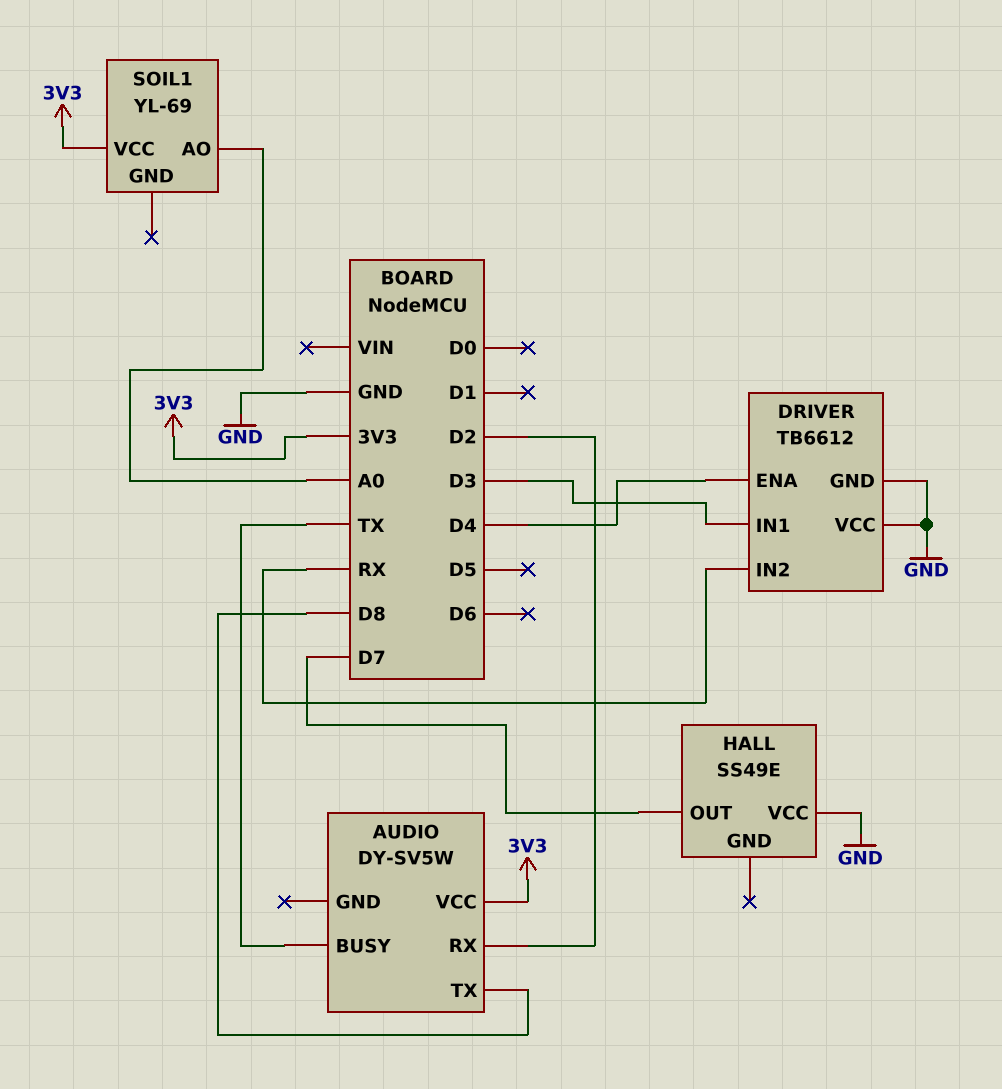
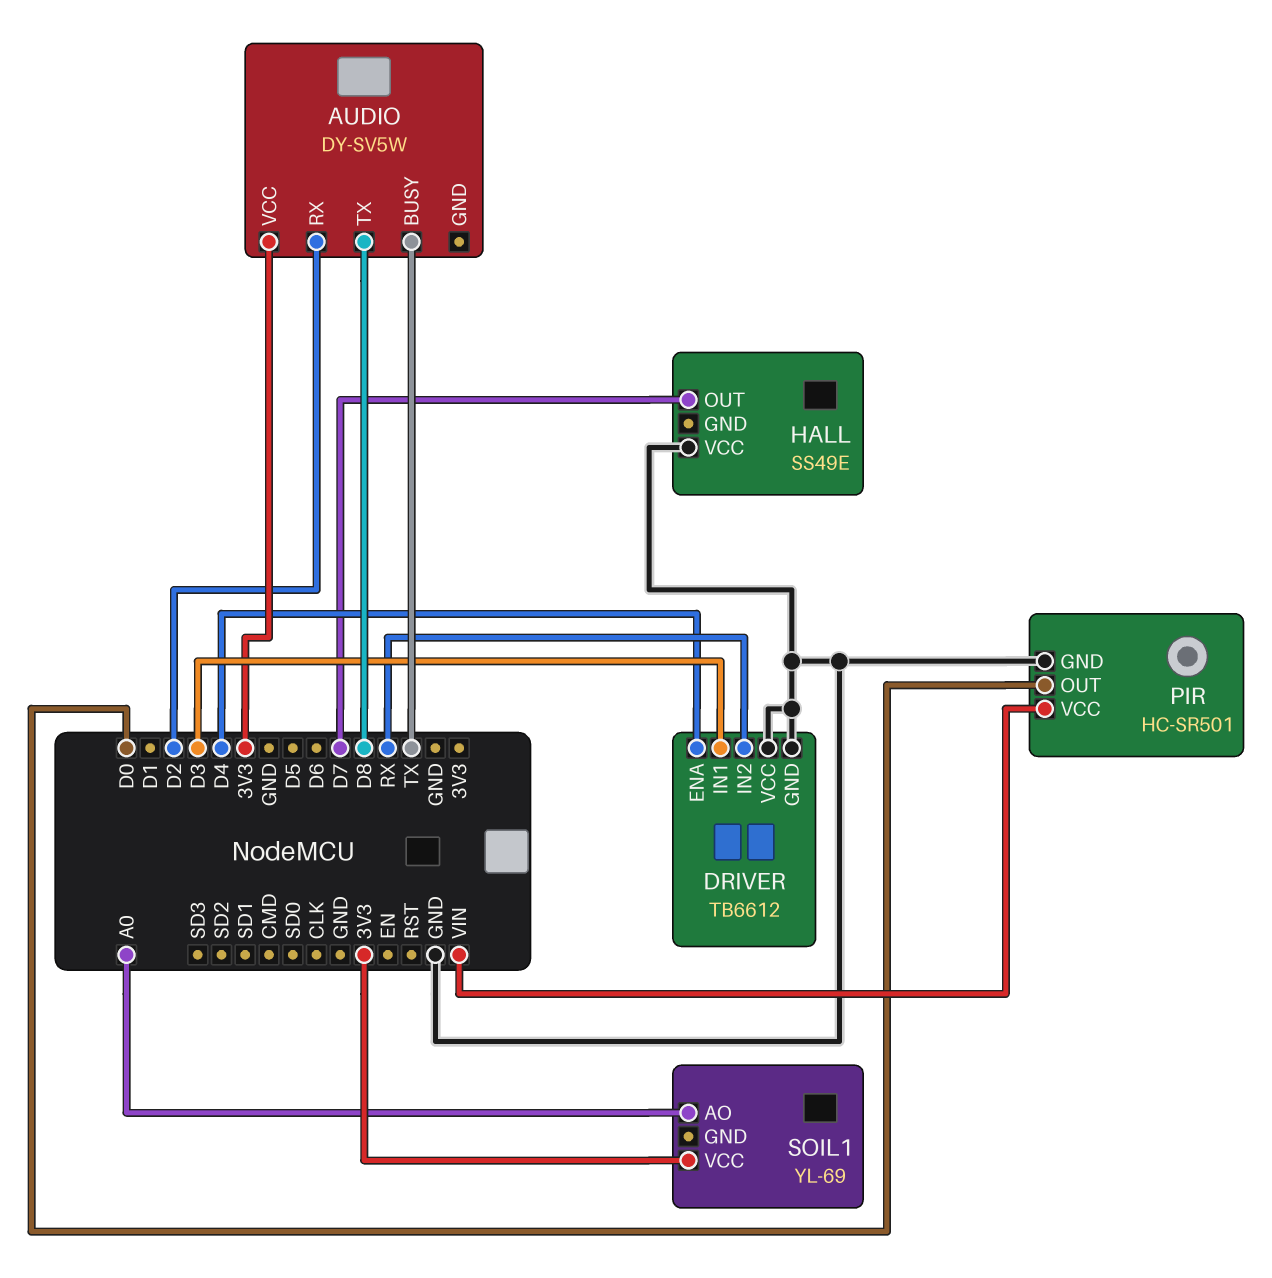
PIR: none -> HC-SR501
PIR pin GND: none -> GND
PIR pin OUT: none -> D0
PIR pin VCC: none -> VIN

